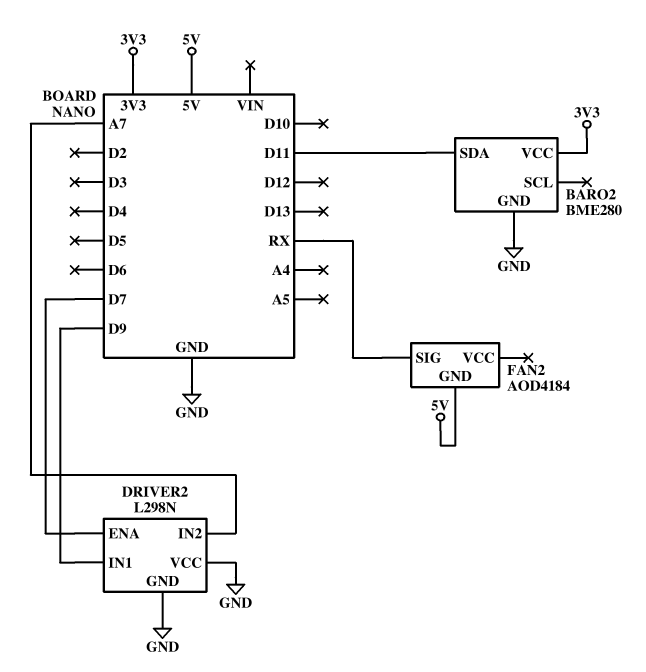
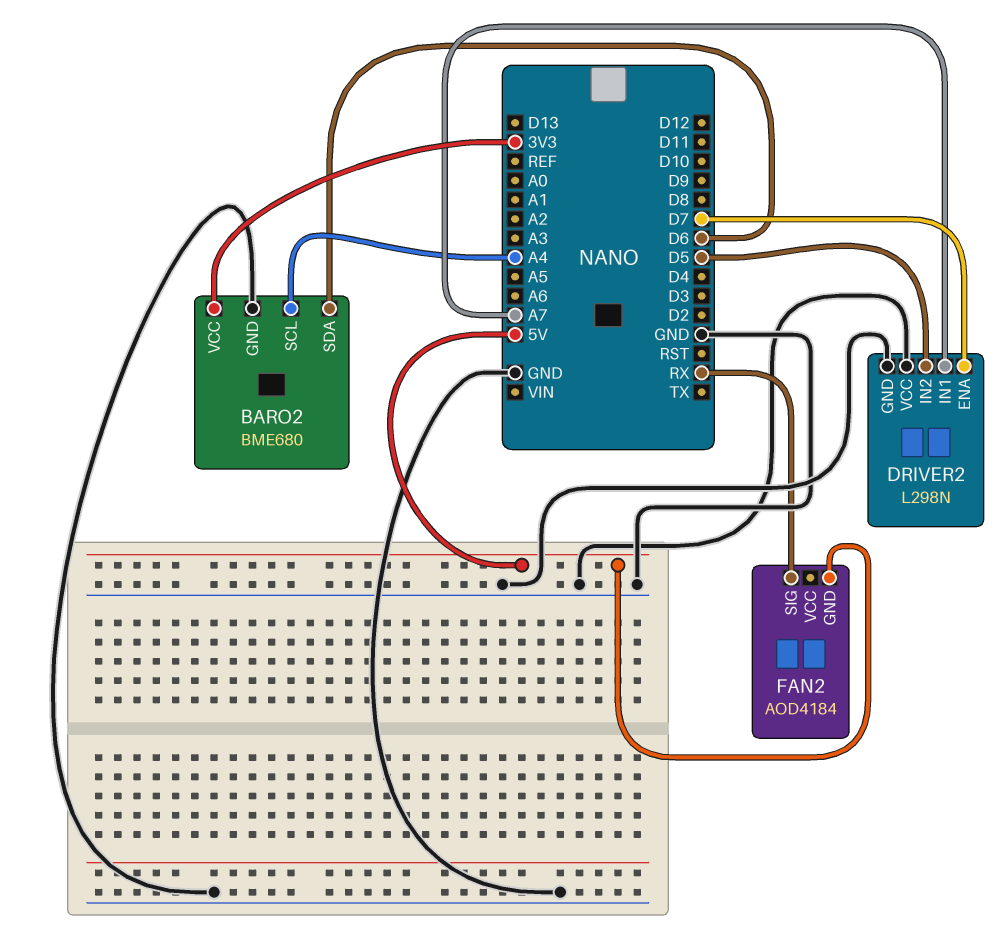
BARO2: BME280 -> BME680
BARO2 pin SCL: none -> A4
BARO2 pin SDA: D11 -> D6
DRIVER2 pin IN1: D9 -> A7
DRIVER2 pin IN2: A7 -> D5

